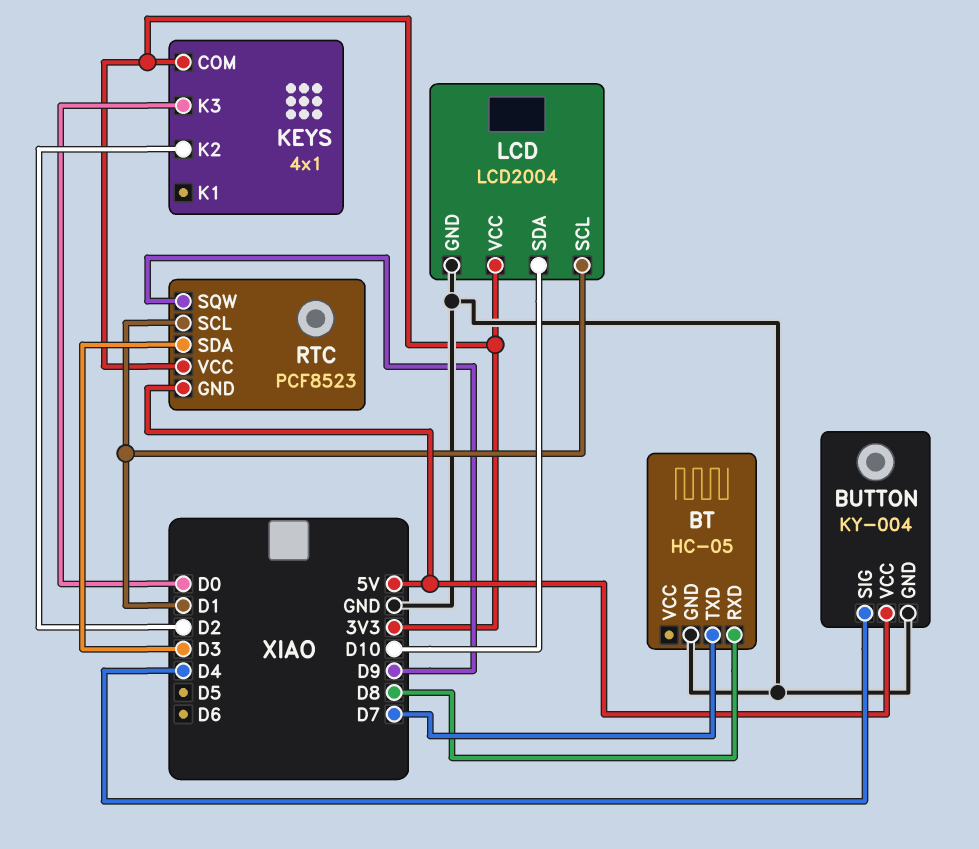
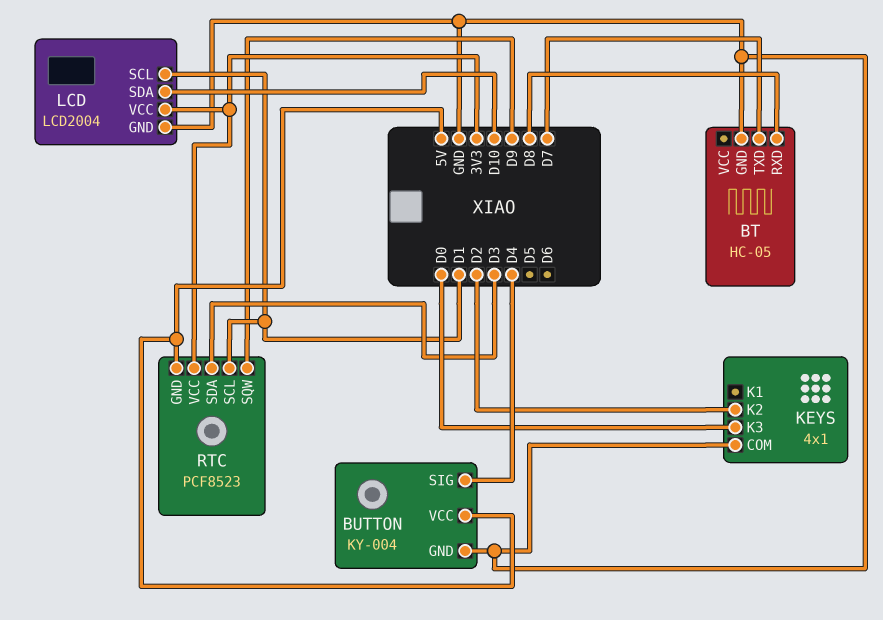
KEYS pin COM: 3V3 -> GND

